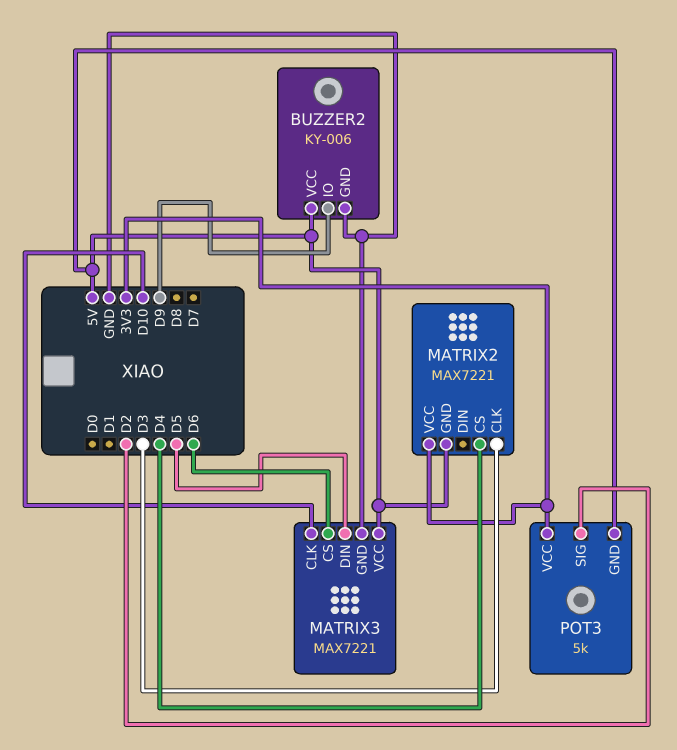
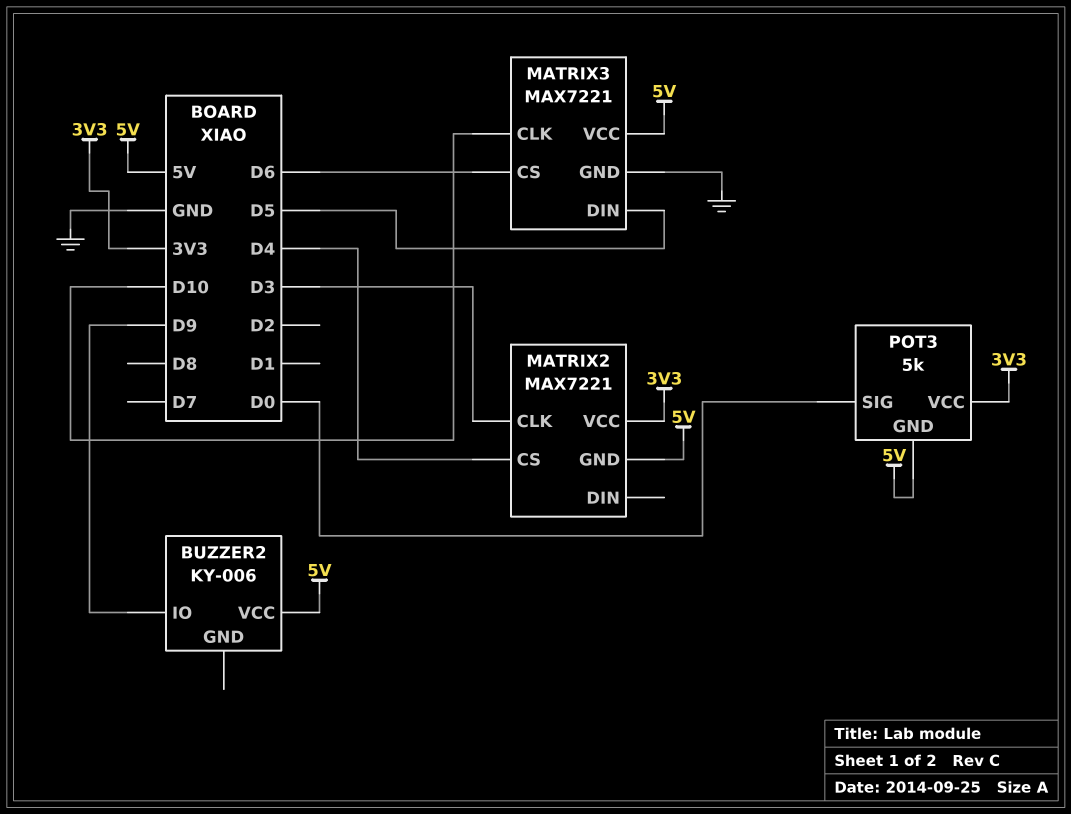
BUZZER2 pin GND: GND -> none
POT3 pin SIG: D2 -> D0

